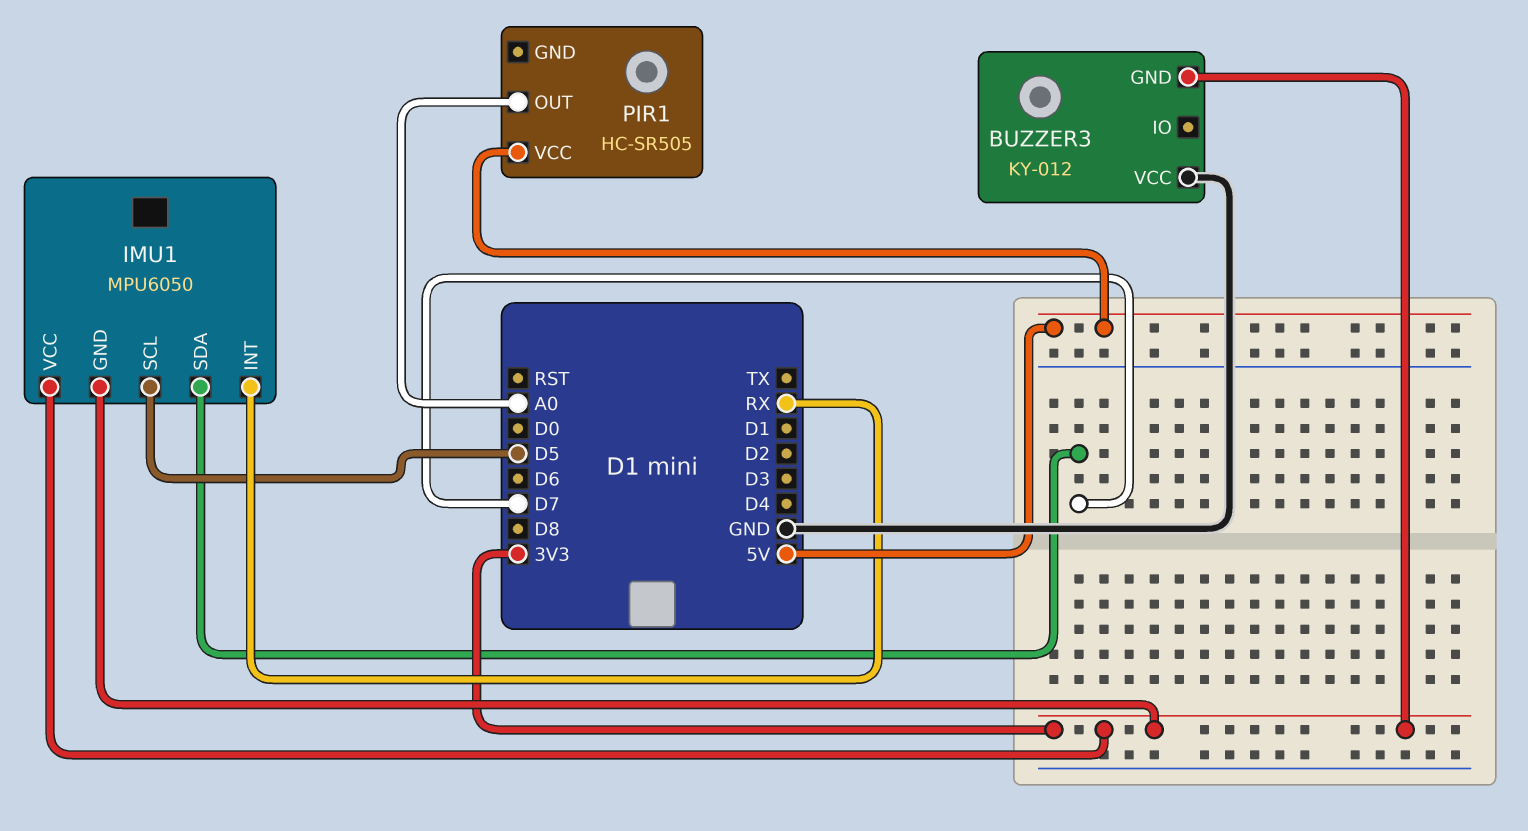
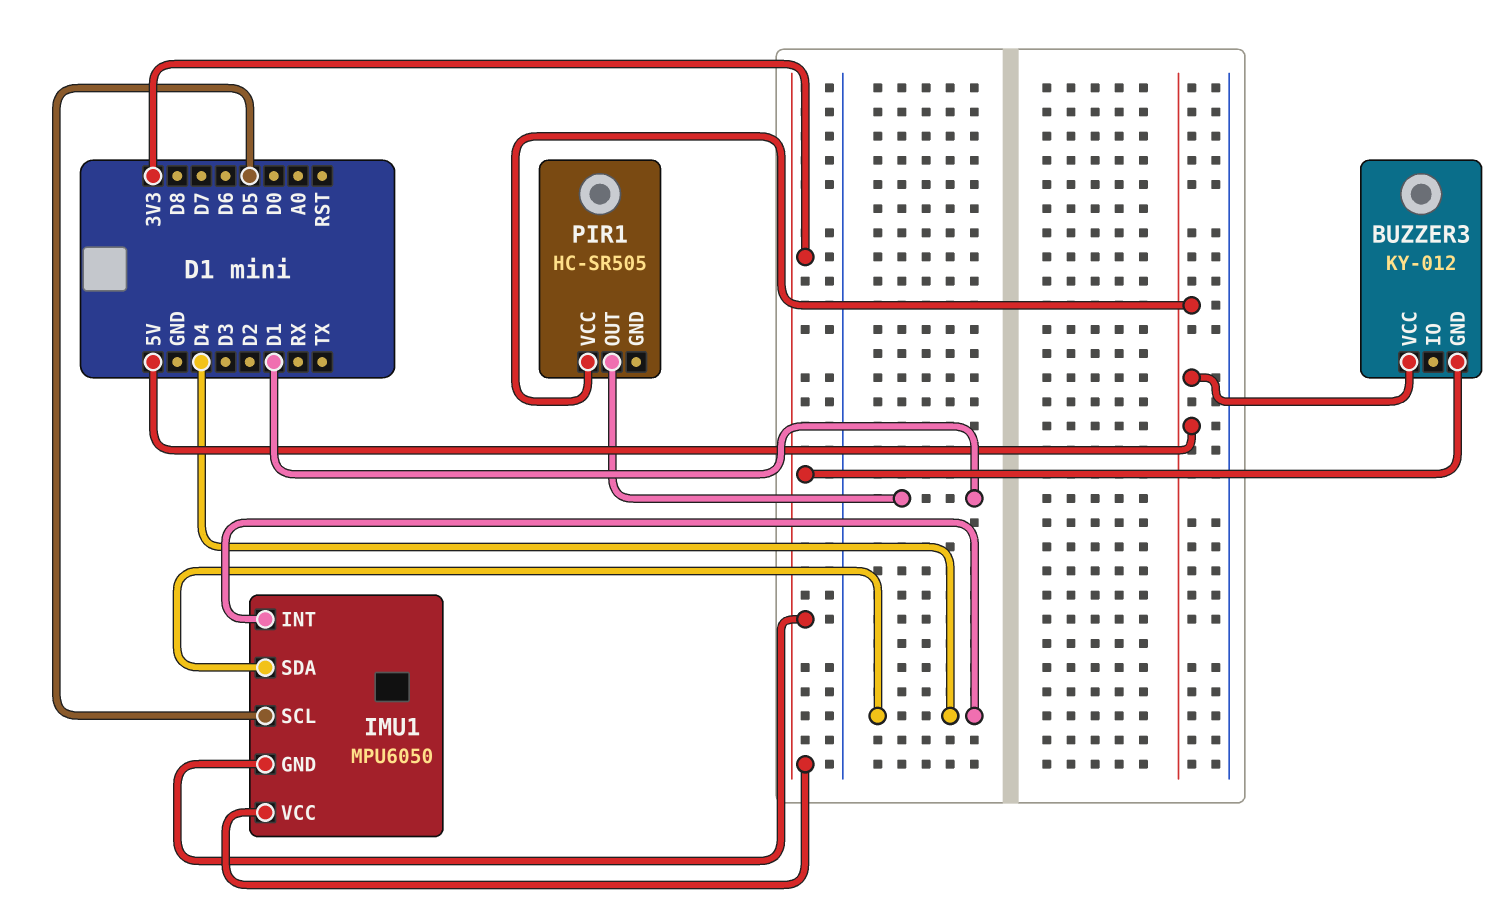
BUZZER3 pin VCC: GND -> 5V
IMU1 pin INT: RX -> D4
IMU1 pin SDA: D7 -> D4
PIR1 pin OUT: A0 -> D1

